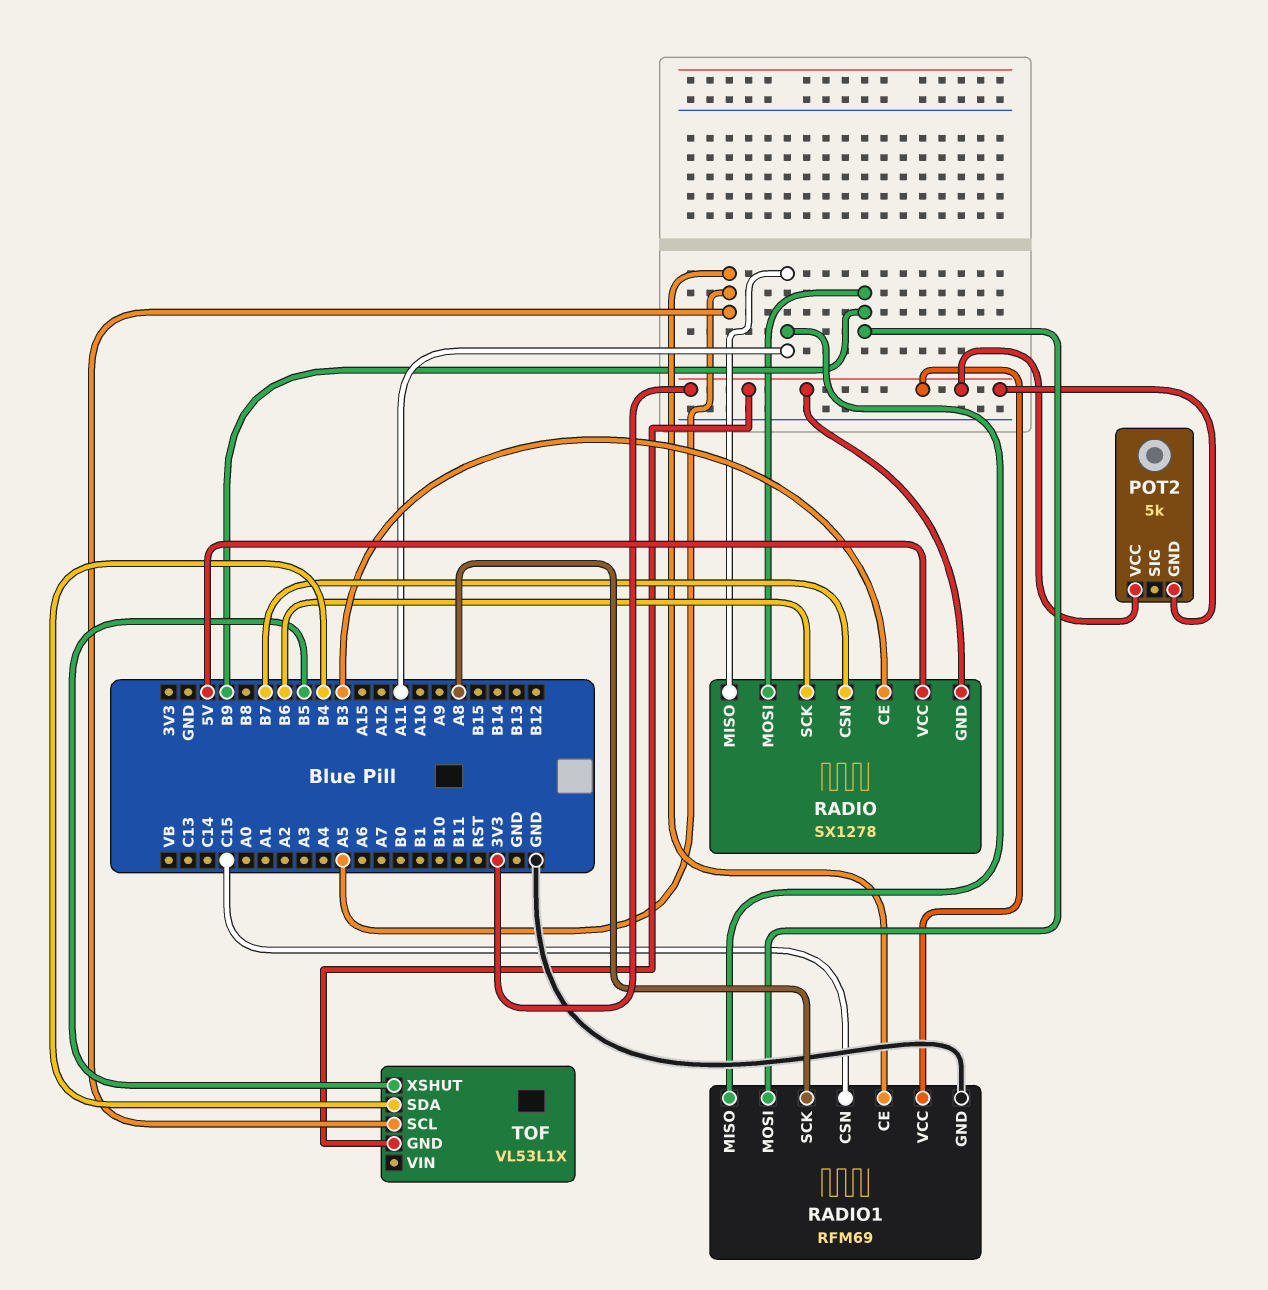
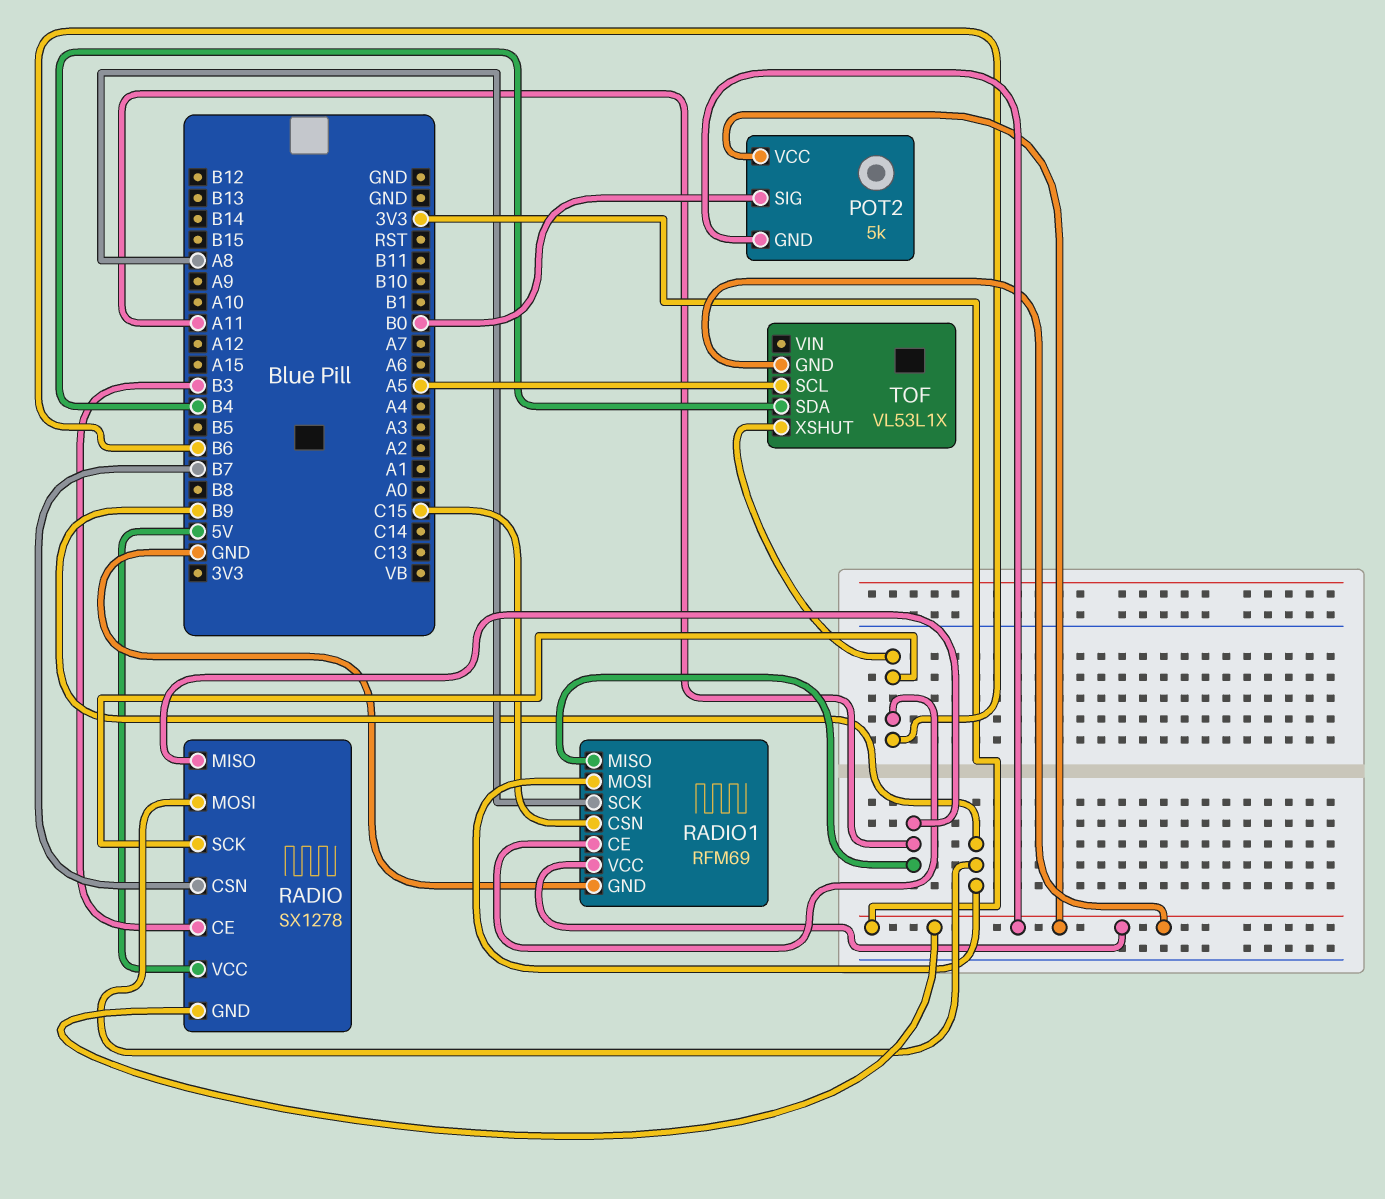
POT2 pin SIG: none -> B0
RADIO1 pin CE: A5 -> B6
TOF pin XSHUT: B5 -> B6

